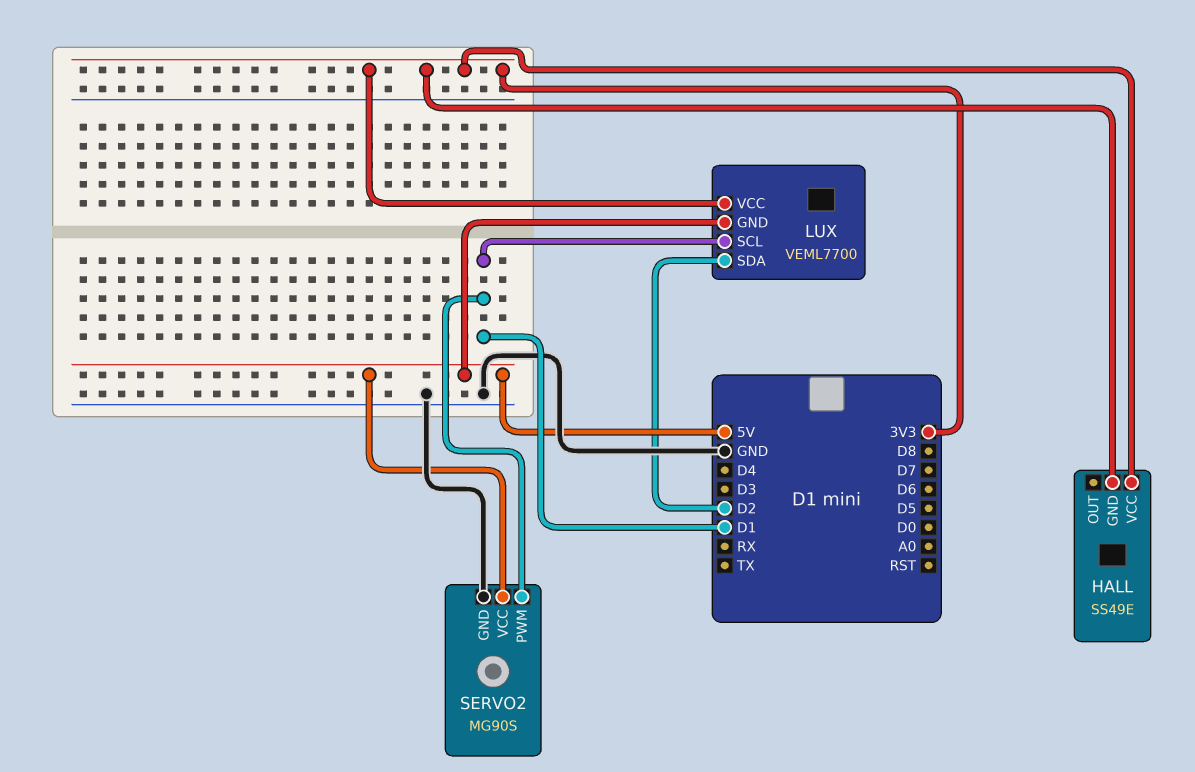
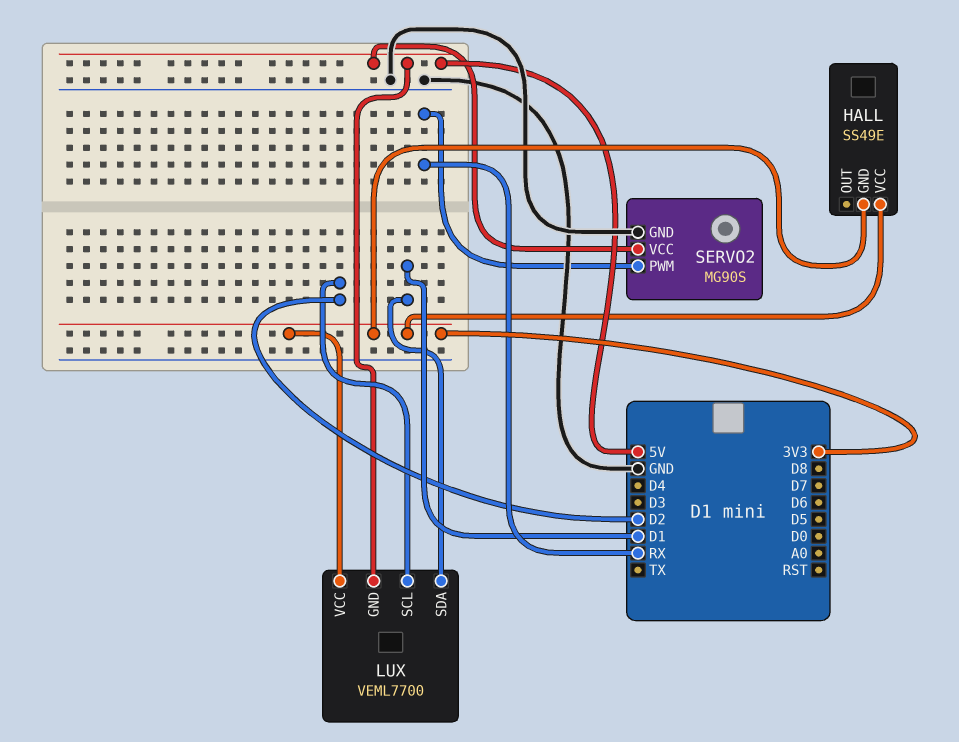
LUX pin SCL: D1 -> D2
LUX pin SDA: D2 -> D1
SERVO2 pin PWM: D1 -> RX

